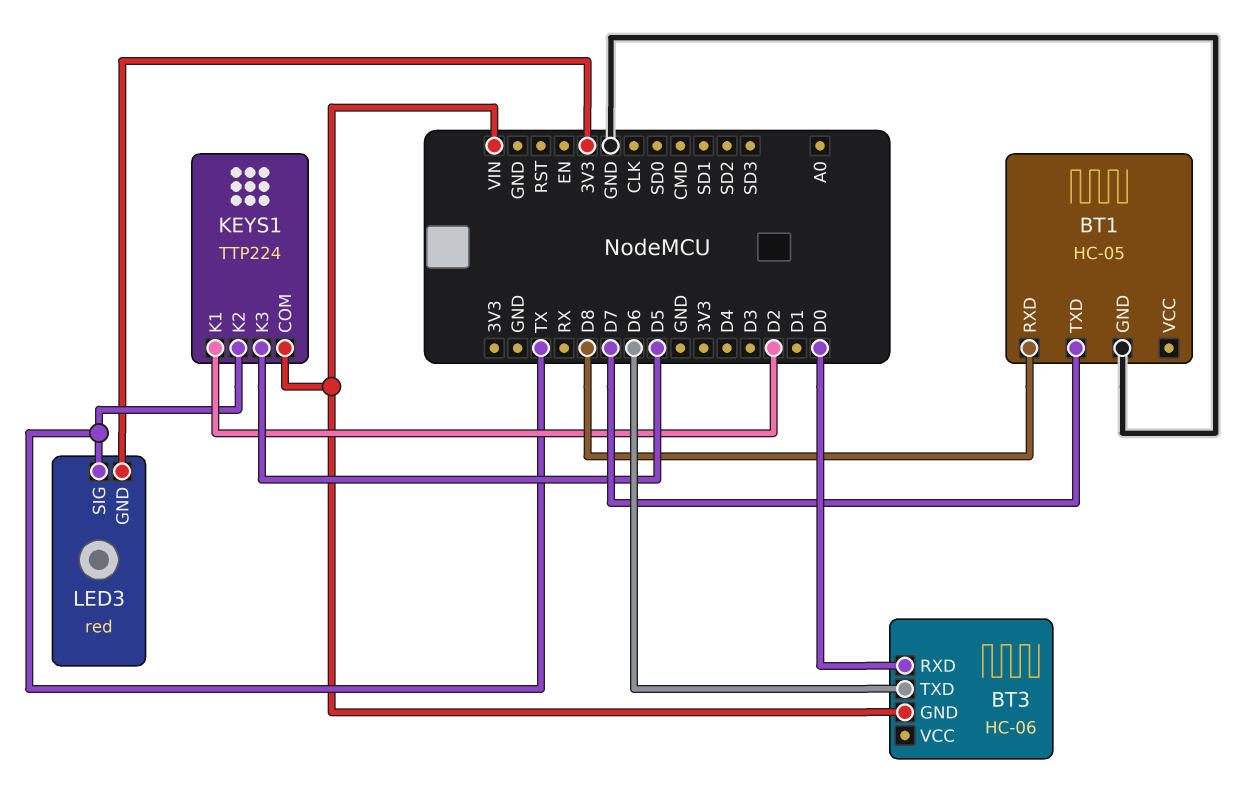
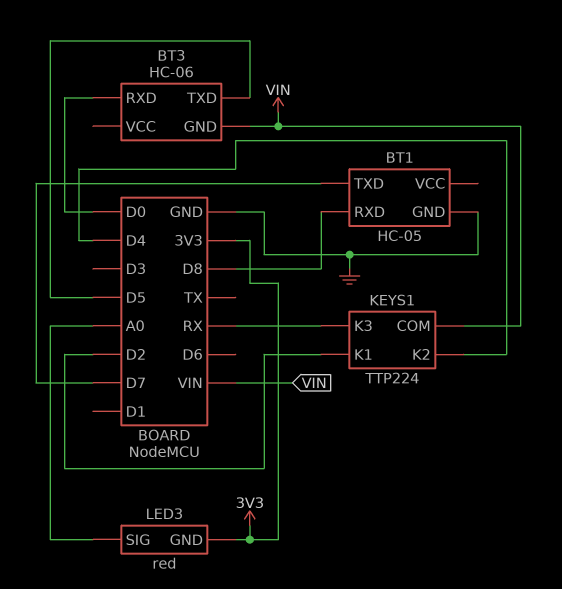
BT3 pin TXD: D6 -> D5
KEYS1 pin K2: TX -> D4
KEYS1 pin K3: D5 -> RX
LED3 pin SIG: TX -> A0

